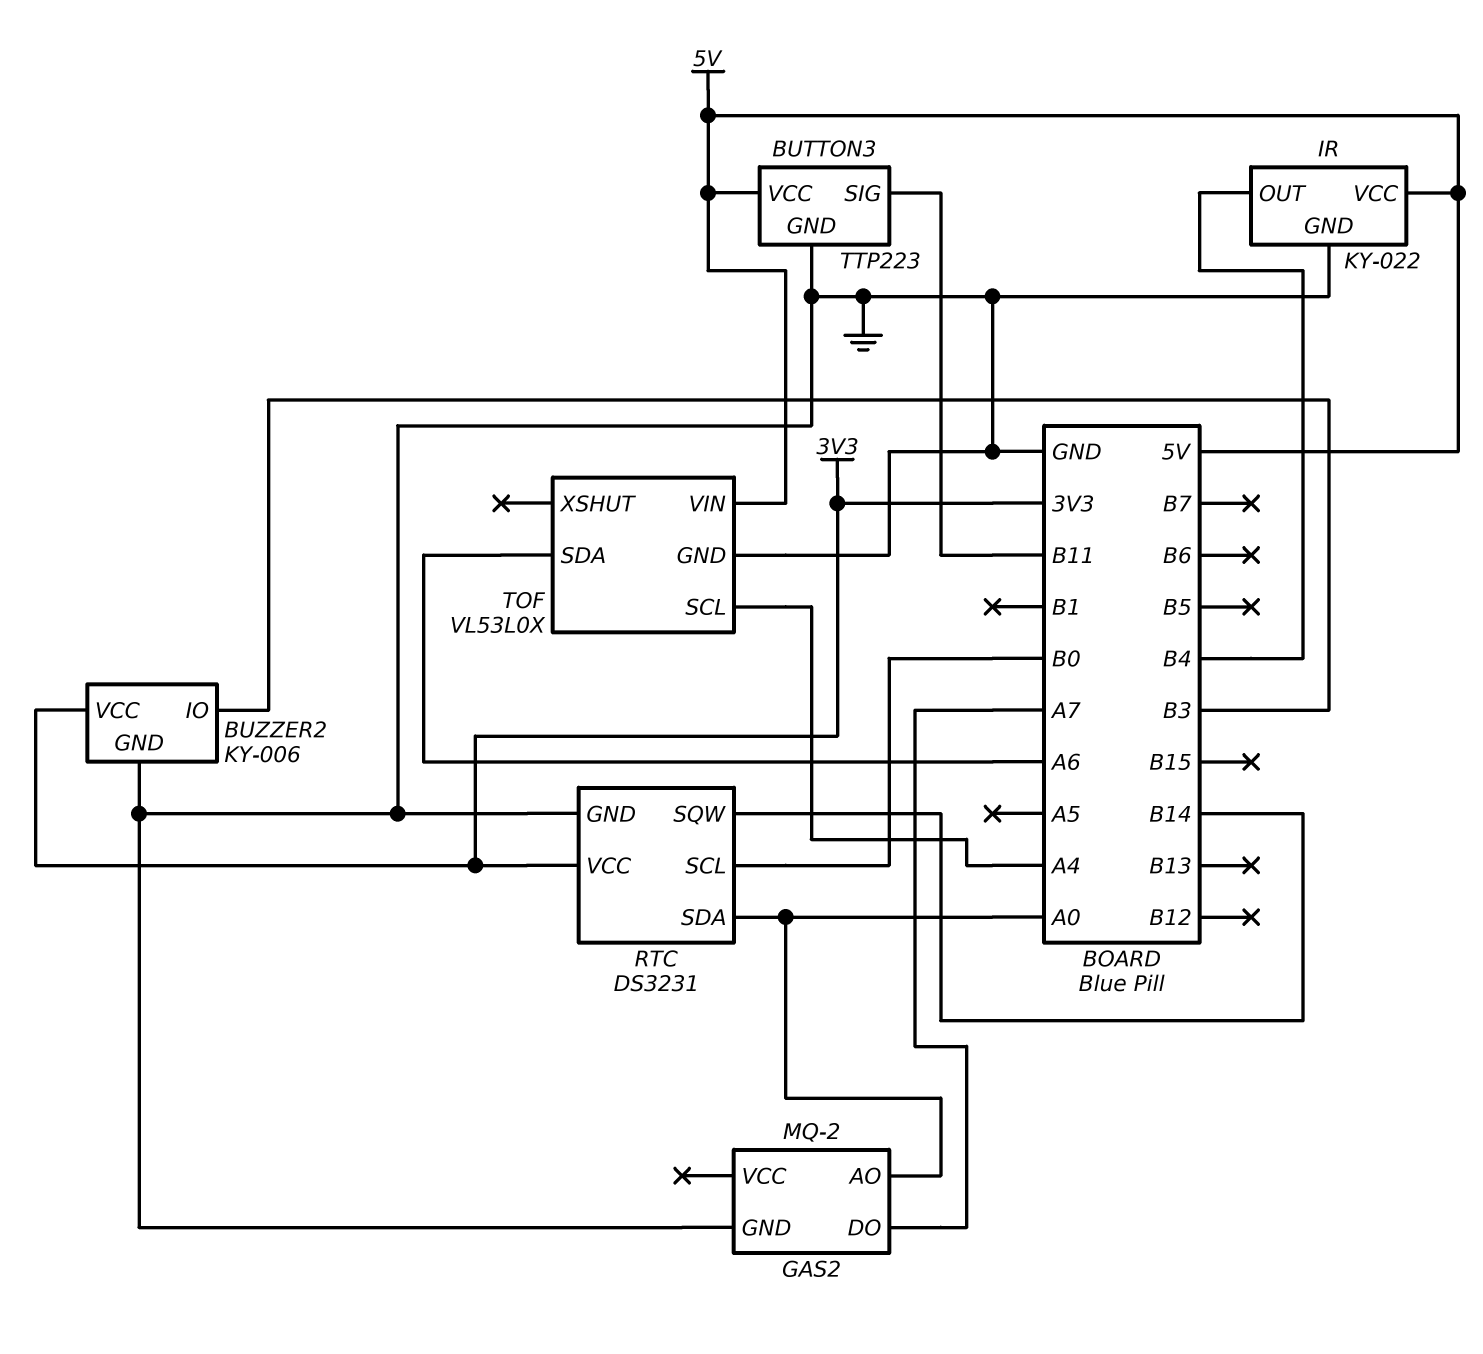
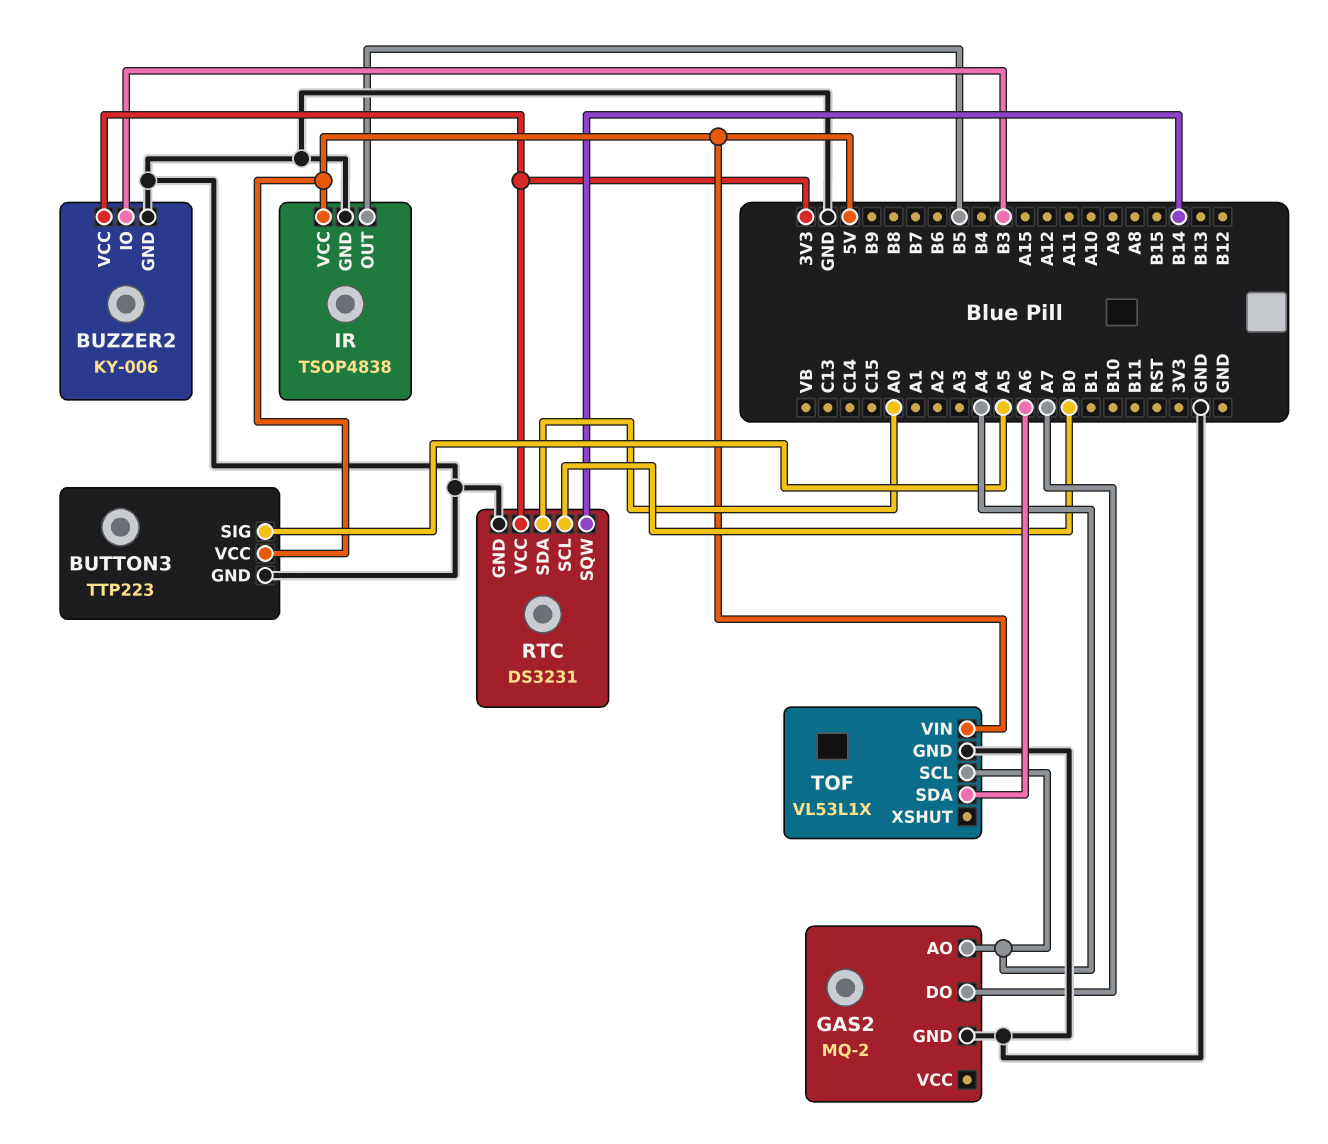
BUTTON3 pin SIG: B11 -> A5
GAS2 pin AO: A0 -> A4
IR: KY-022 -> TSOP4838
IR pin OUT: B4 -> B5
TOF: VL53L0X -> VL53L1X

